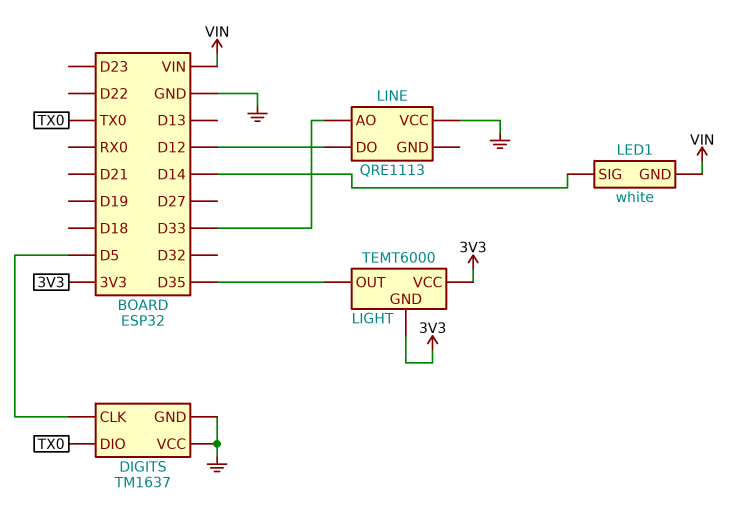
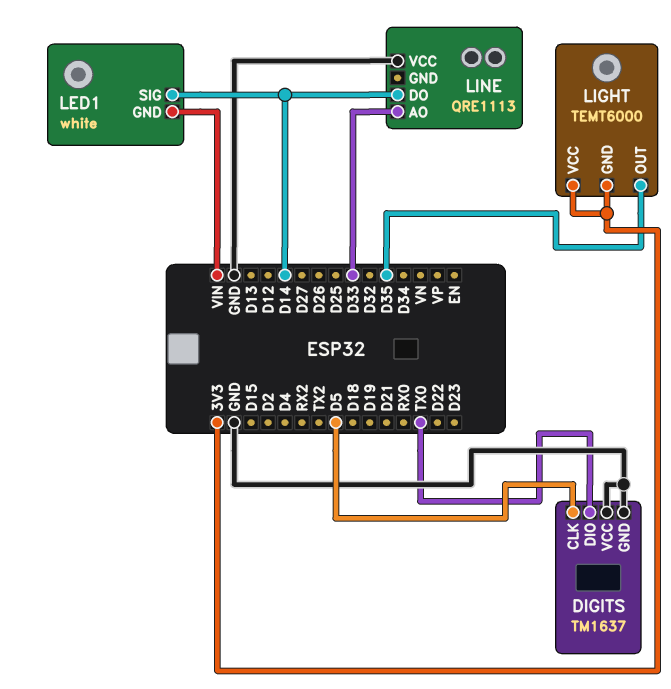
LINE pin DO: D12 -> D14

